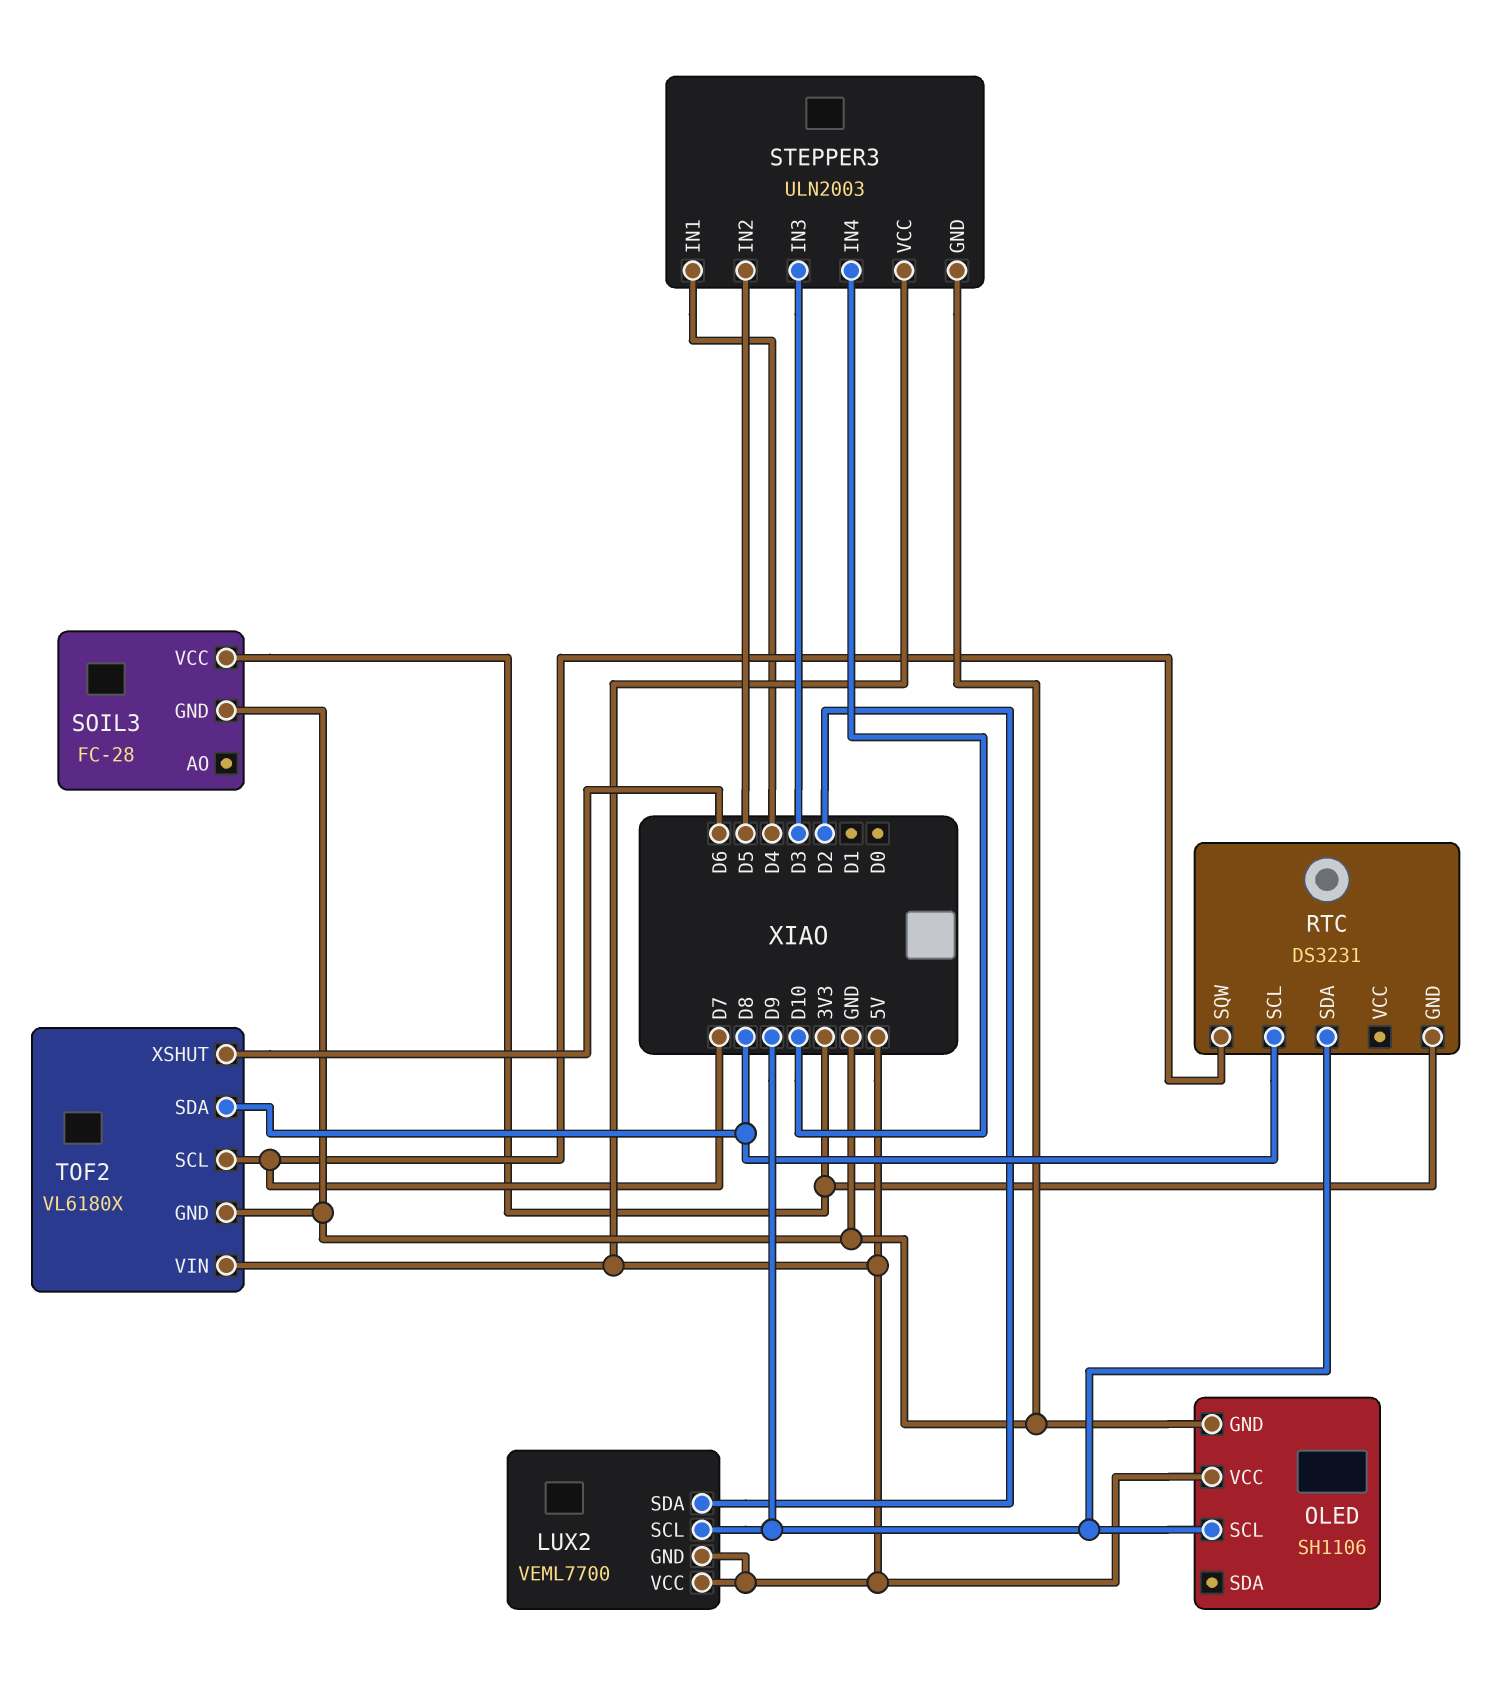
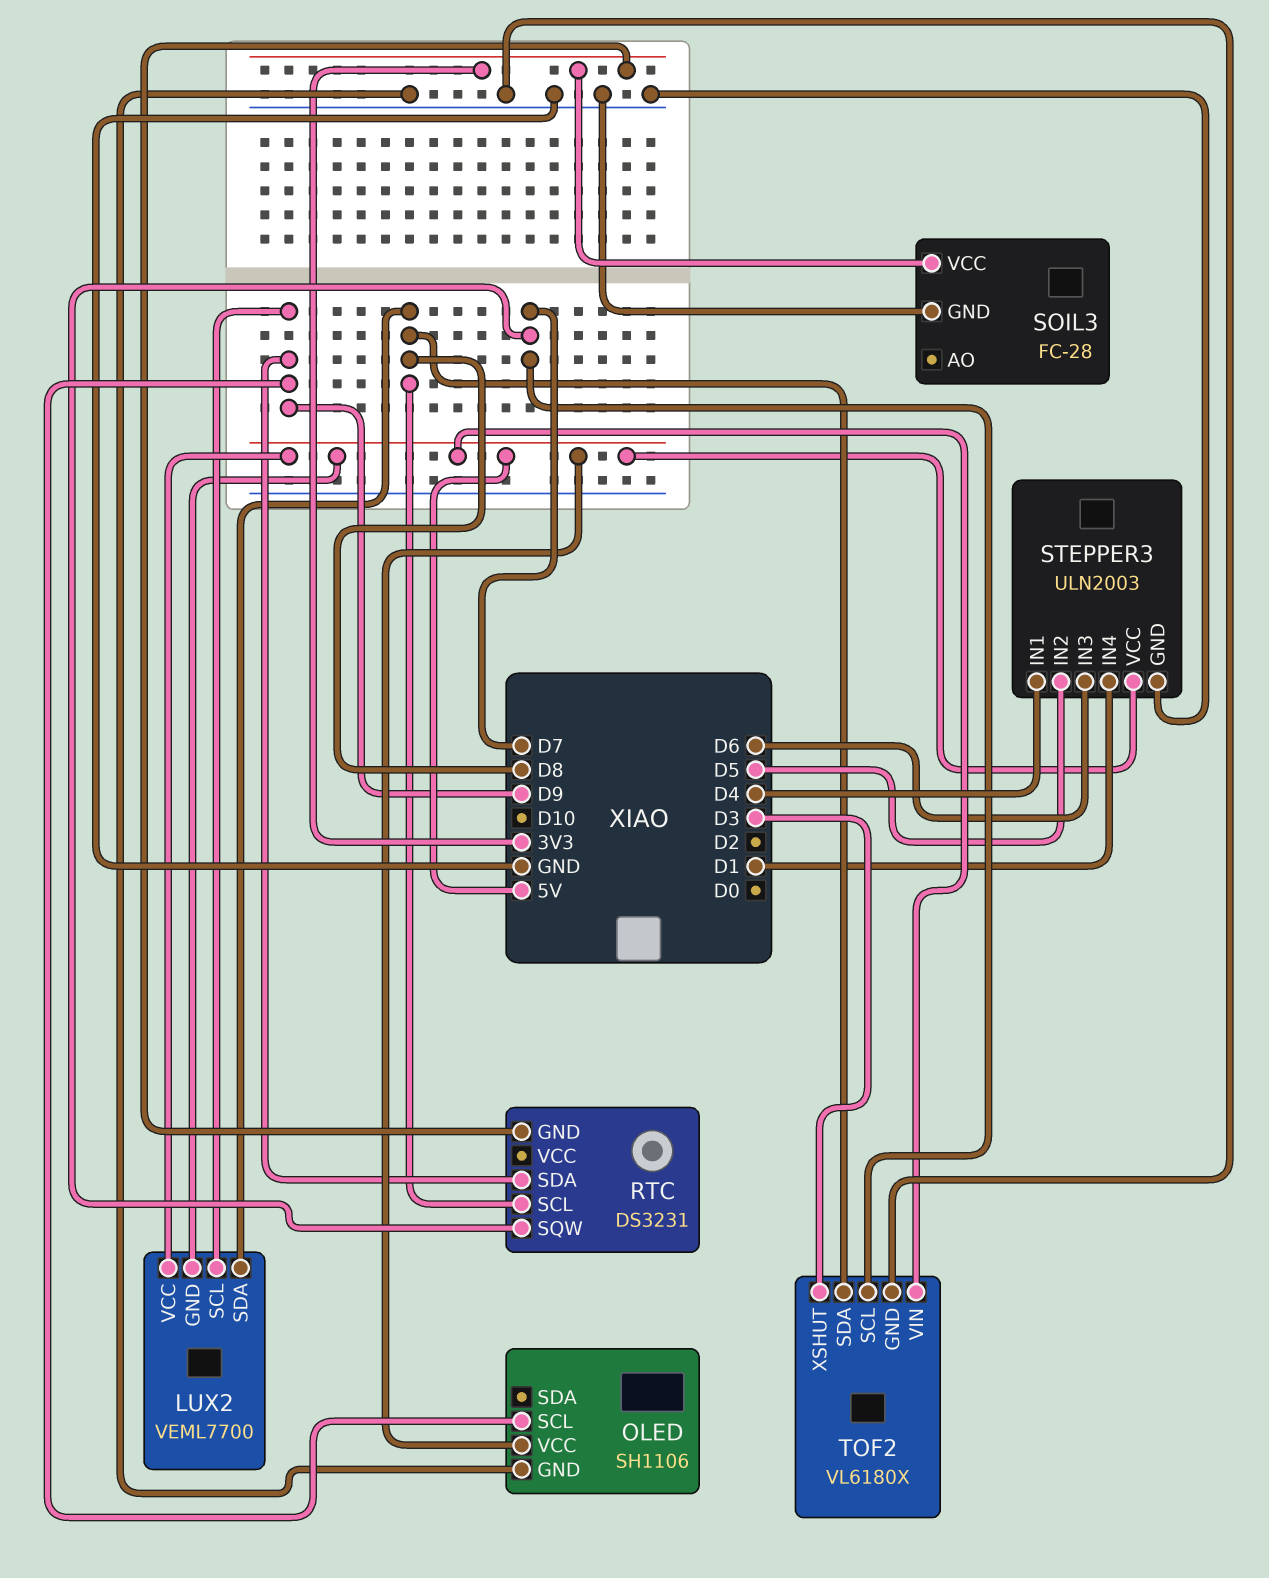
LUX2 pin SDA: D2 -> D8
STEPPER3 pin IN3: D3 -> D6
STEPPER3 pin IN4: D10 -> D1
TOF2 pin XSHUT: D6 -> D3

